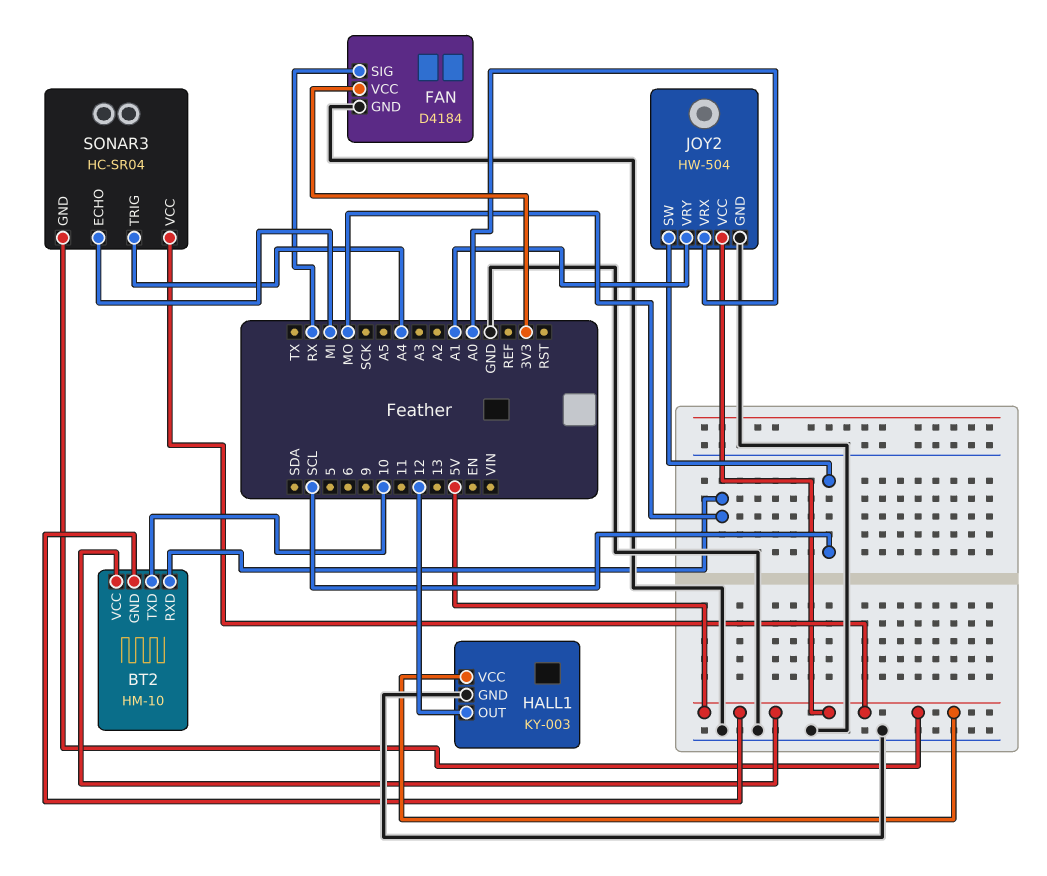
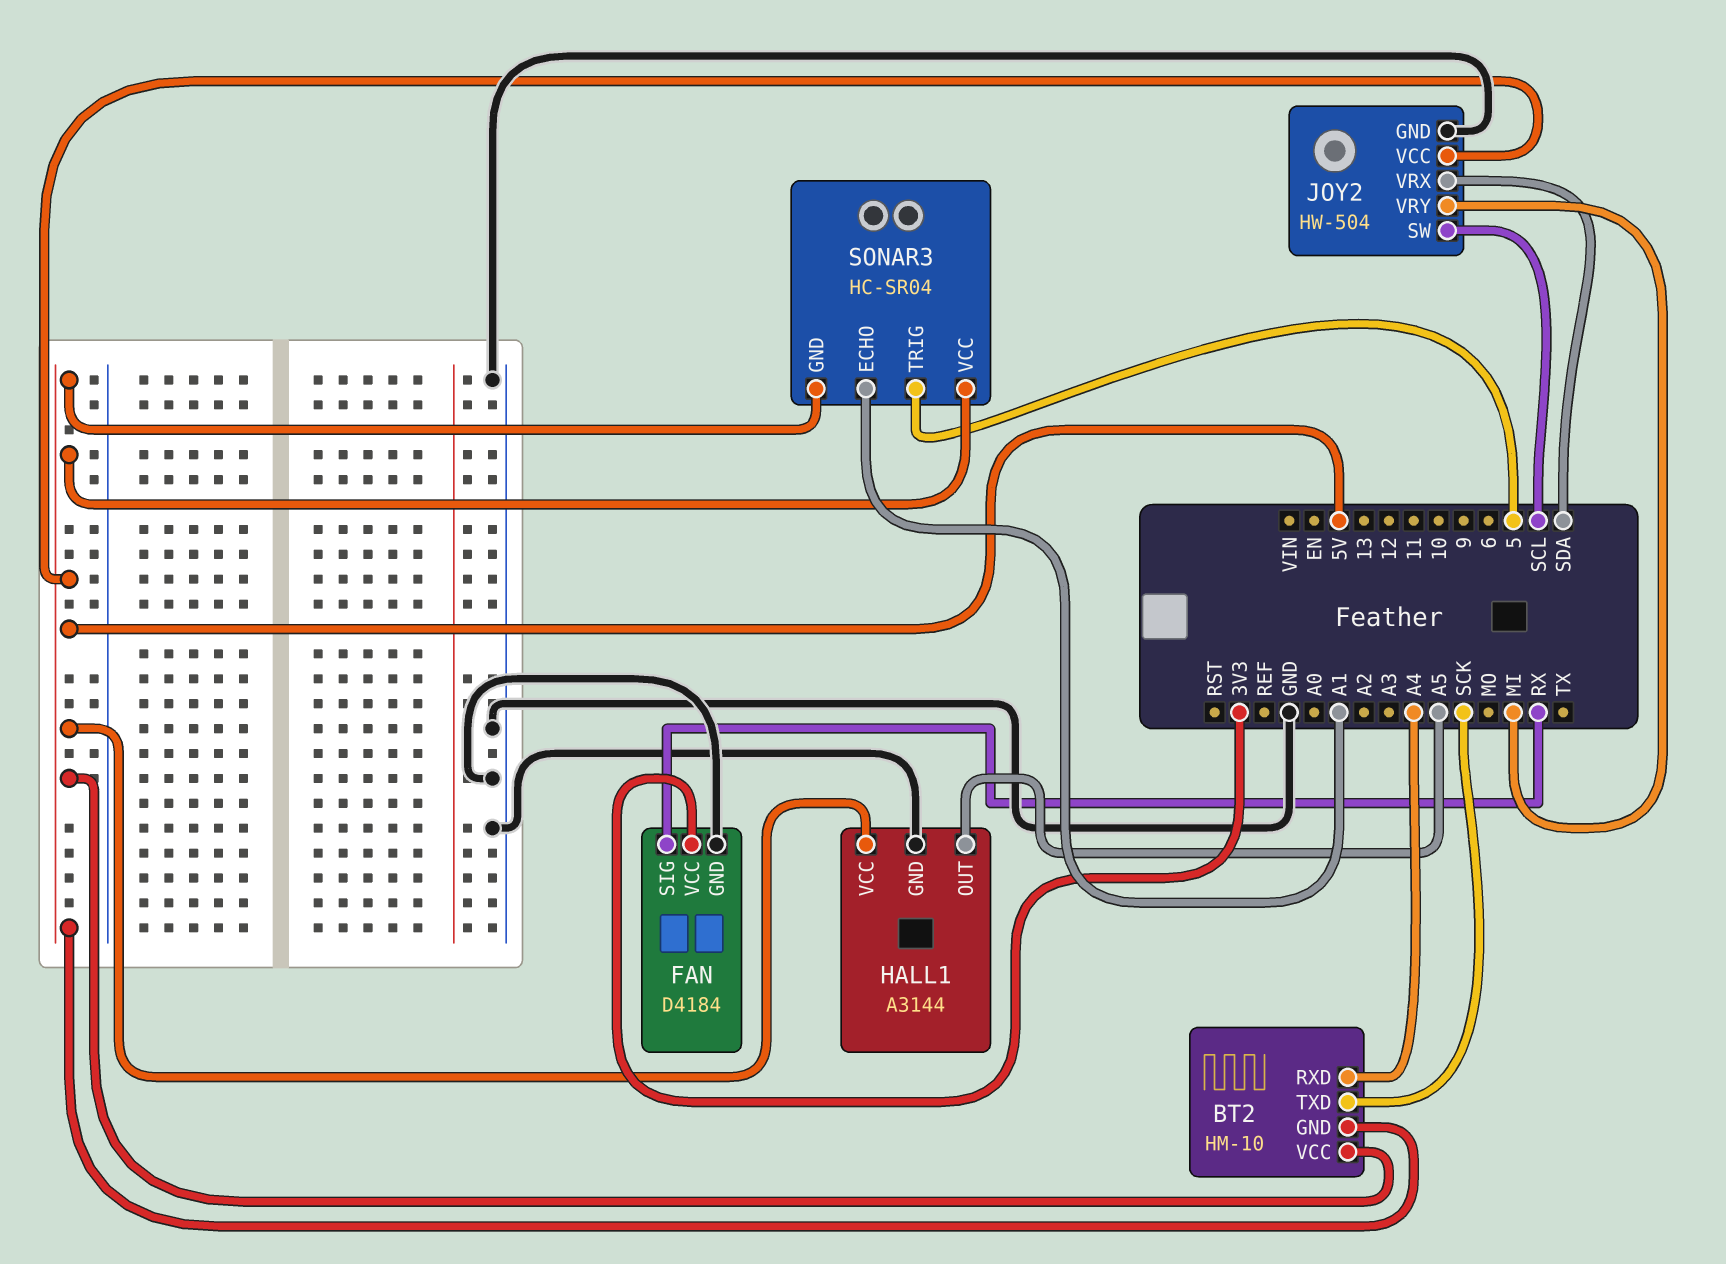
BT2 pin RXD: MO -> A4
BT2 pin TXD: 10 -> SCK
HALL1: KY-003 -> A3144
HALL1 pin OUT: 12 -> A5
JOY2 pin VRX: A0 -> SDA
JOY2 pin VRY: A1 -> MI
SONAR3 pin ECHO: MI -> A1
SONAR3 pin TRIG: A4 -> 5

